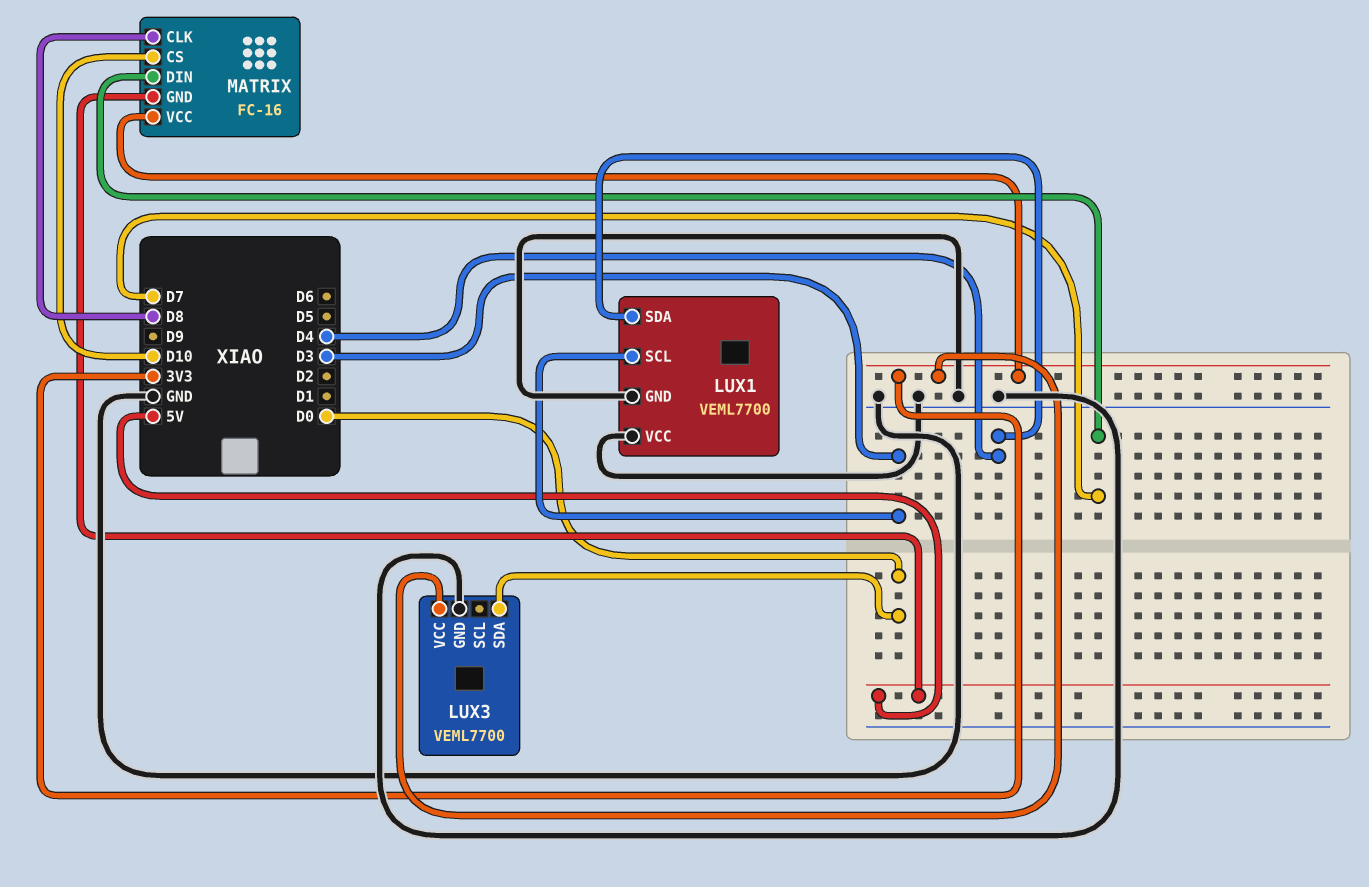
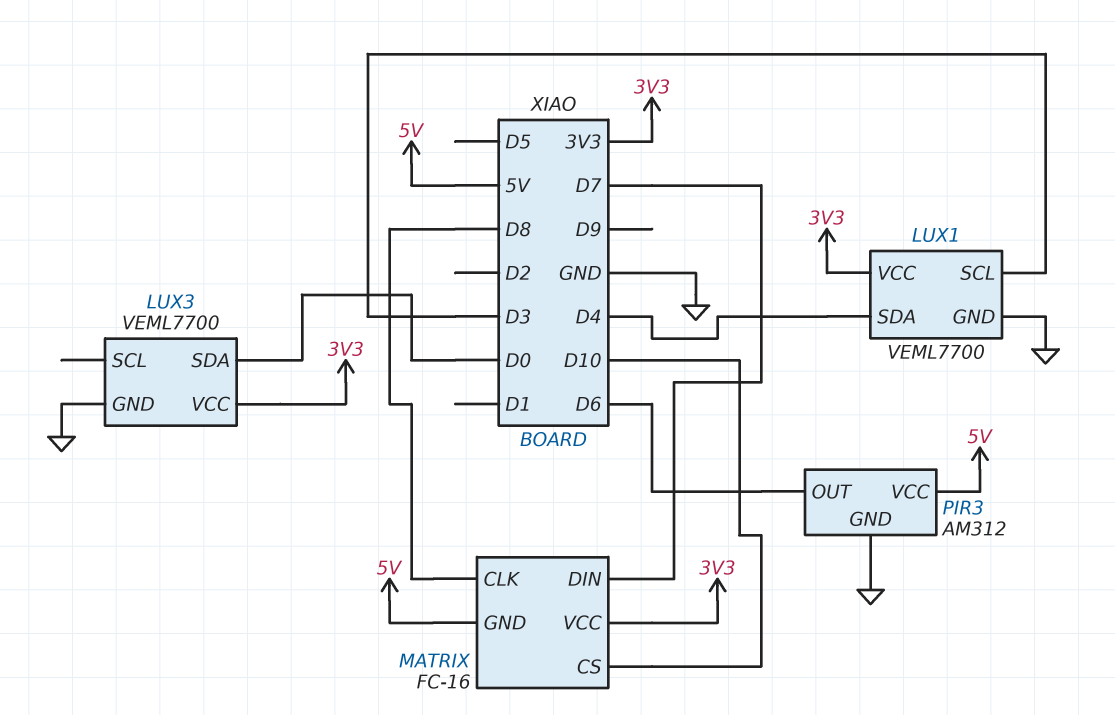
LUX1 pin VCC: GND -> 3V3
PIR3: none -> AM312
PIR3 pin GND: none -> GND
PIR3 pin OUT: none -> D6
PIR3 pin VCC: none -> 5V

